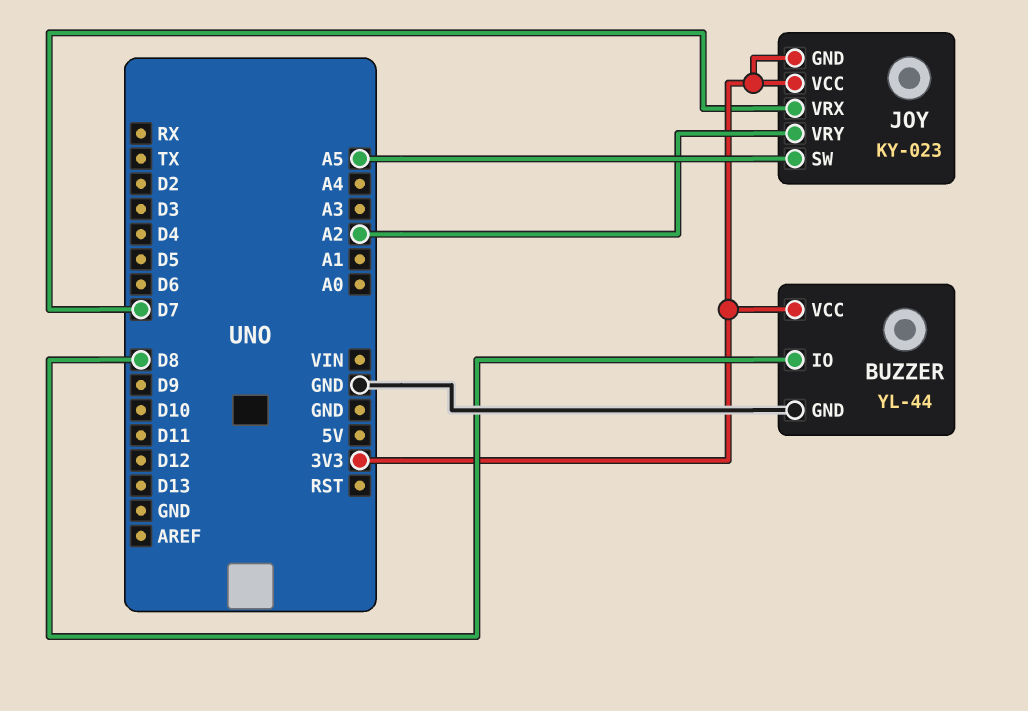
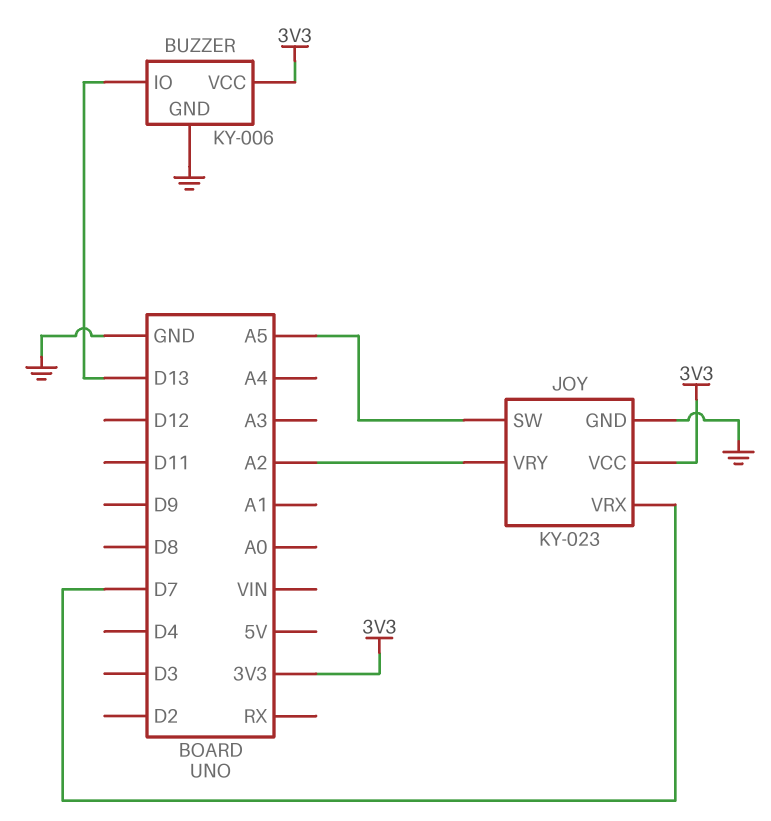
BUZZER: YL-44 -> KY-006
BUZZER pin IO: D8 -> D13
JOY pin GND: 3V3 -> GND

